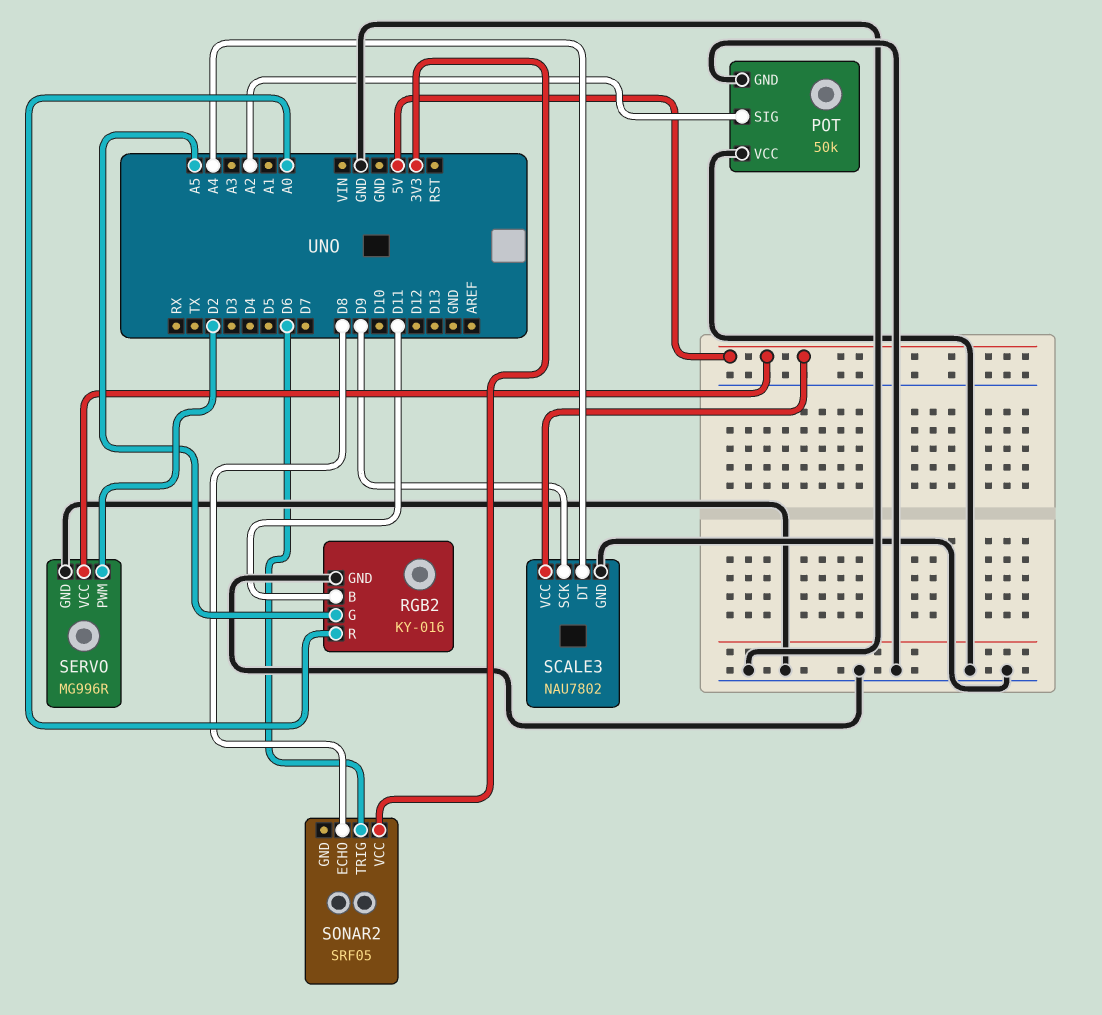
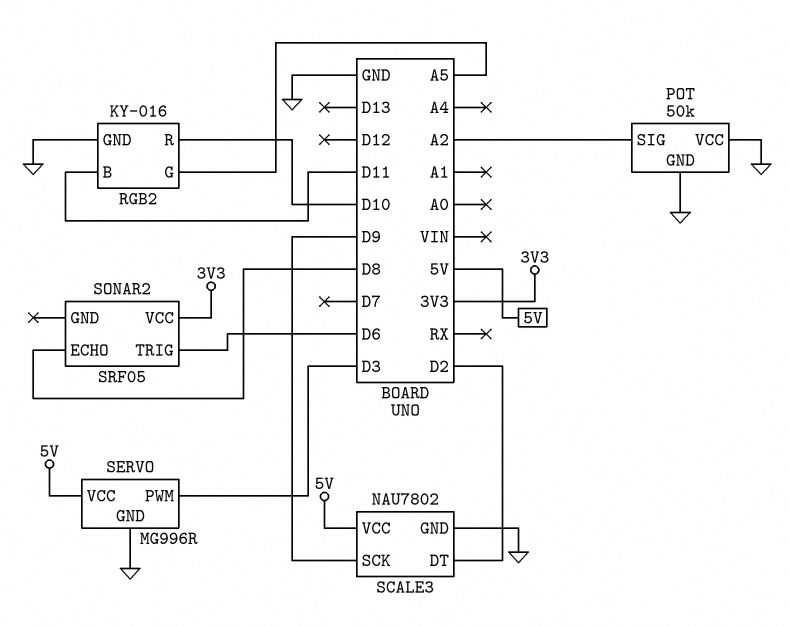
RGB2 pin R: A0 -> D10
SCALE3 pin DT: A4 -> D2
SERVO pin PWM: D2 -> D3

